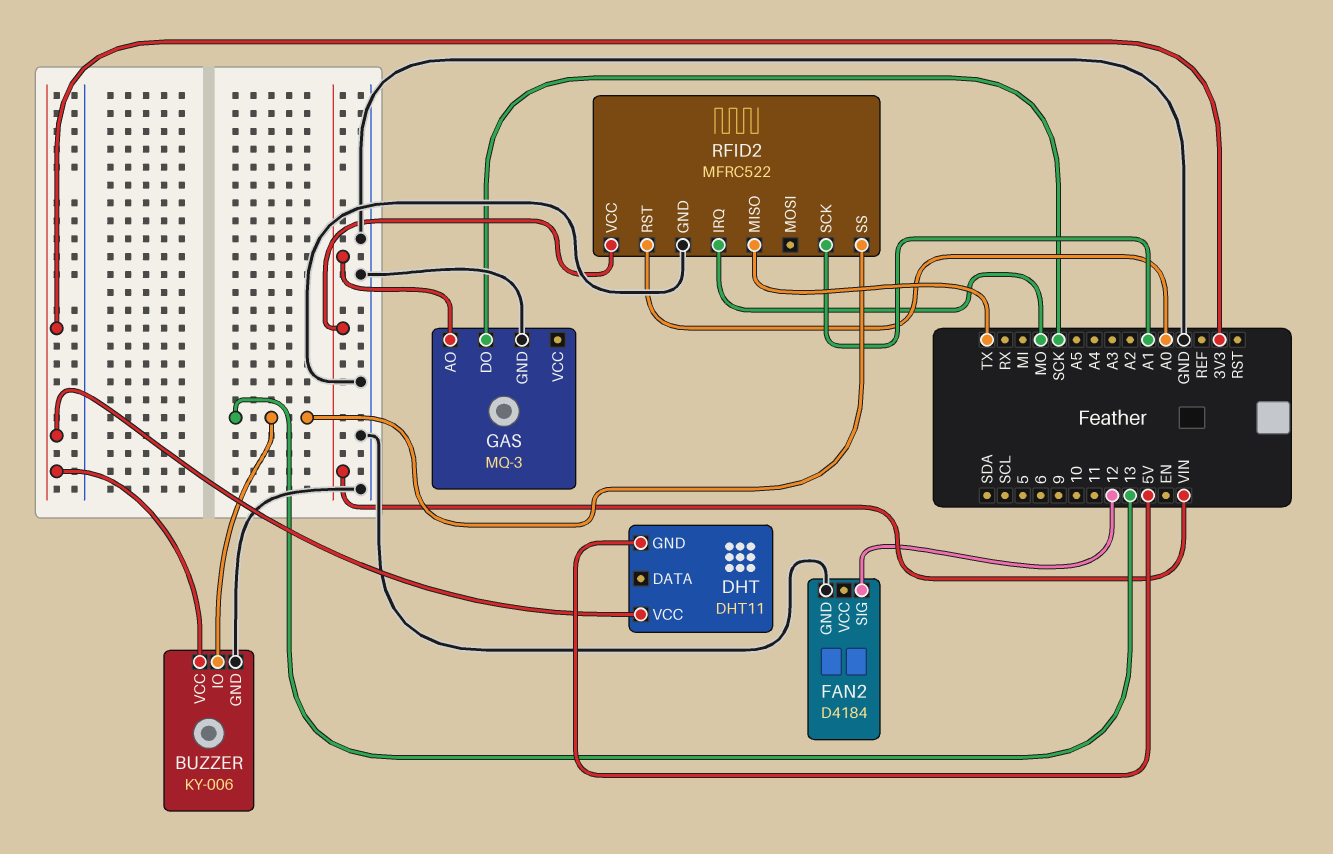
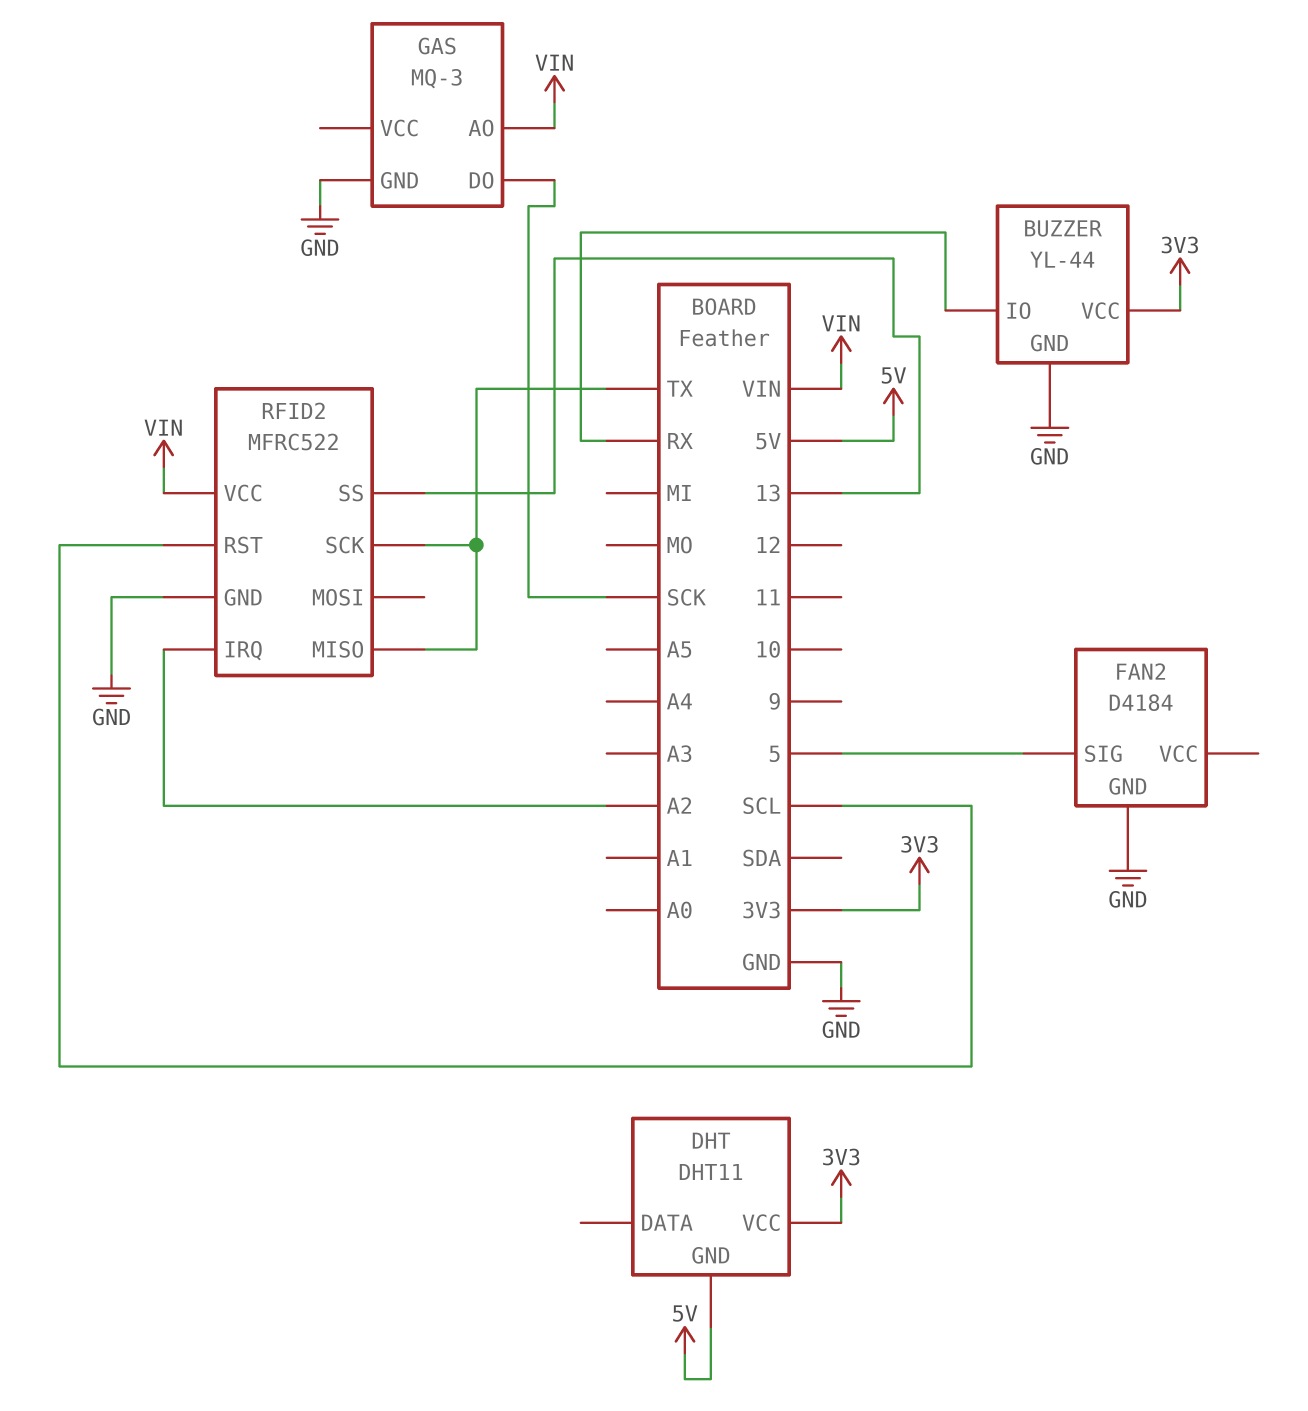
BUZZER: KY-006 -> YL-44
BUZZER pin IO: 13 -> RX
FAN2 pin SIG: 12 -> 5
RFID2 pin IRQ: MO -> A2
RFID2 pin RST: A0 -> SCL
RFID2 pin SCK: A1 -> TX

